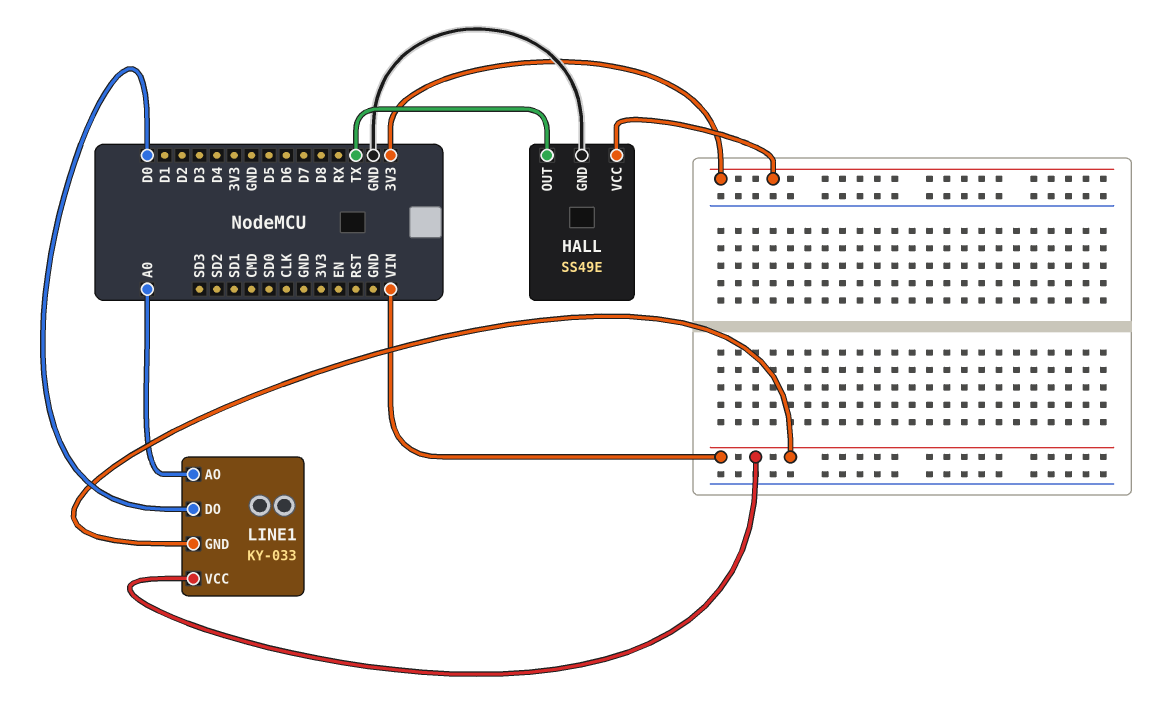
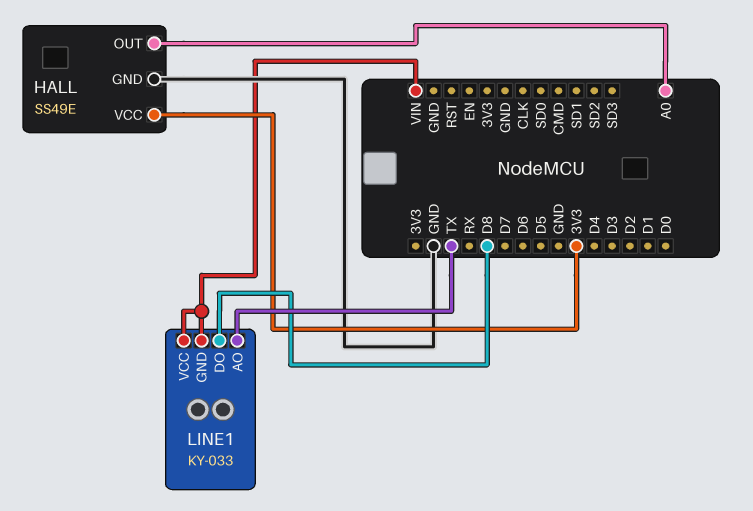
HALL pin OUT: TX -> A0
LINE1 pin AO: A0 -> TX
LINE1 pin DO: D0 -> D8

